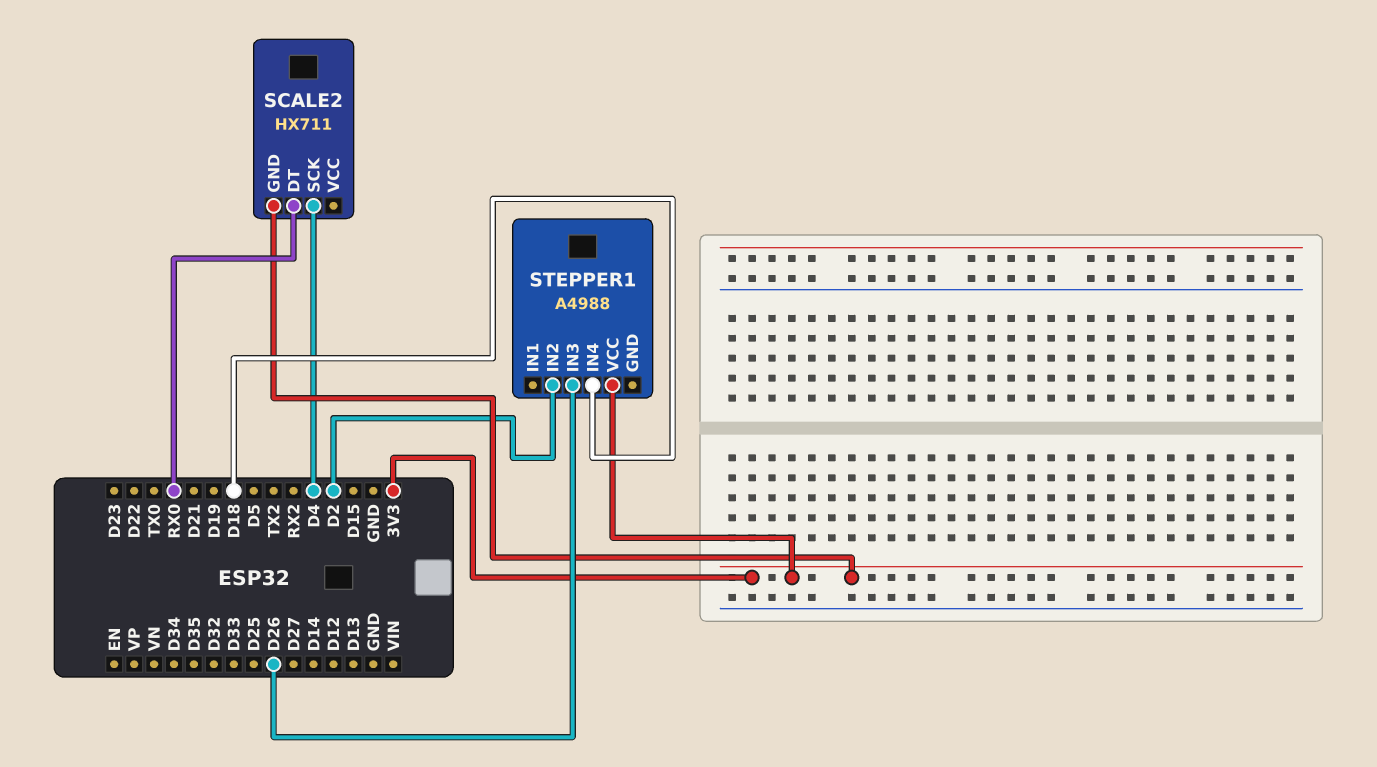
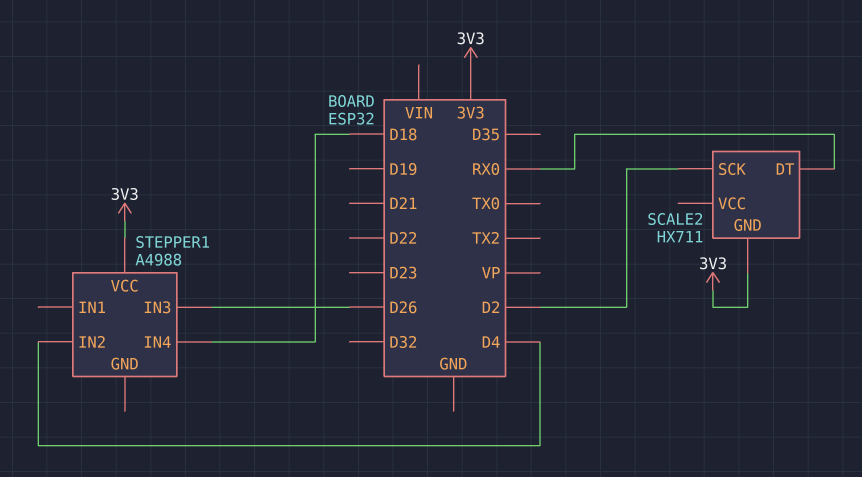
SCALE2 pin SCK: D4 -> D2
STEPPER1 pin IN2: D2 -> D4

